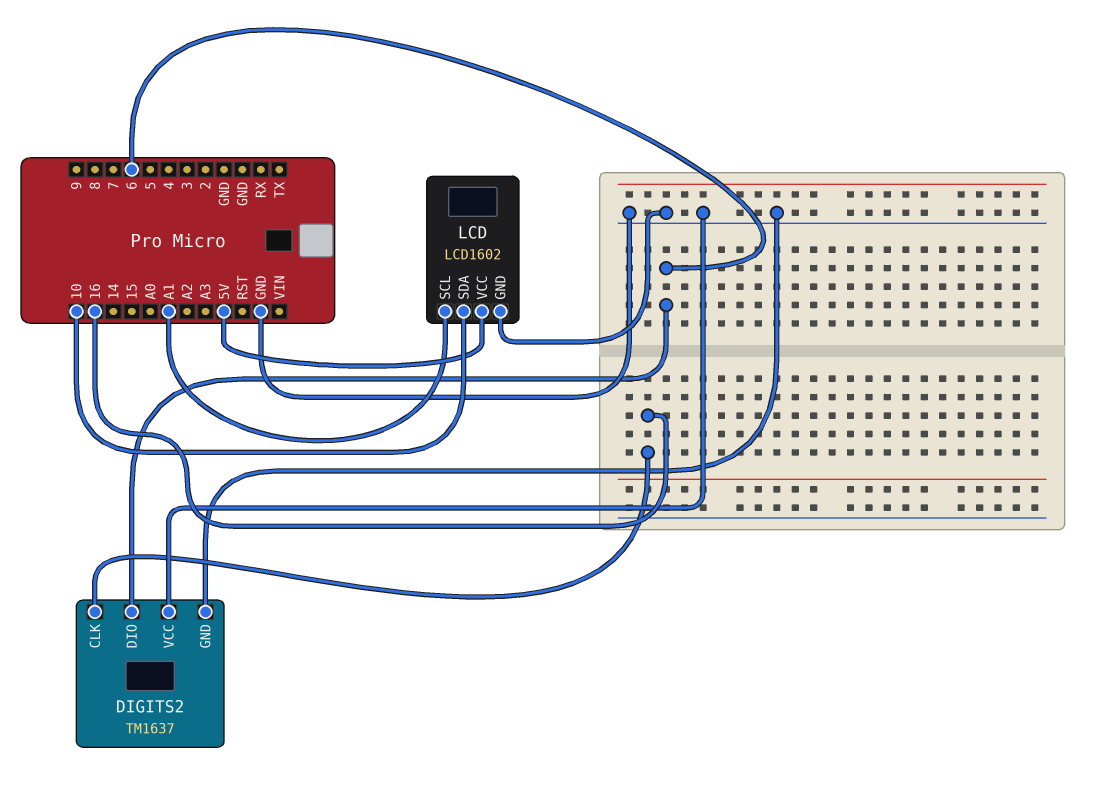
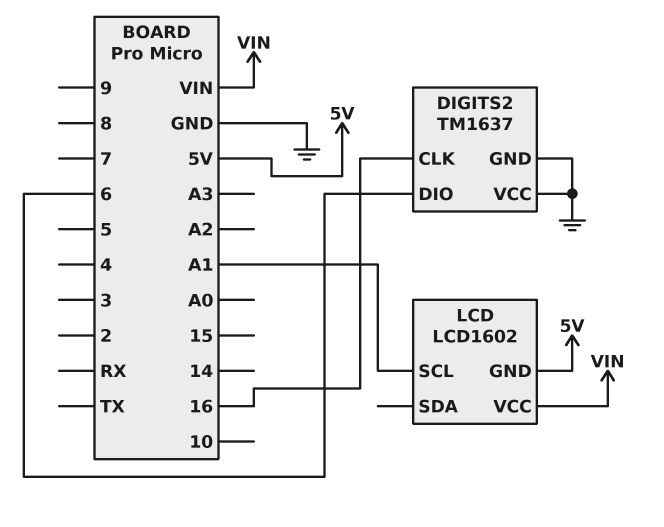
LCD pin GND: GND -> 5V
LCD pin SDA: 10 -> none
LCD pin VCC: 5V -> VIN

